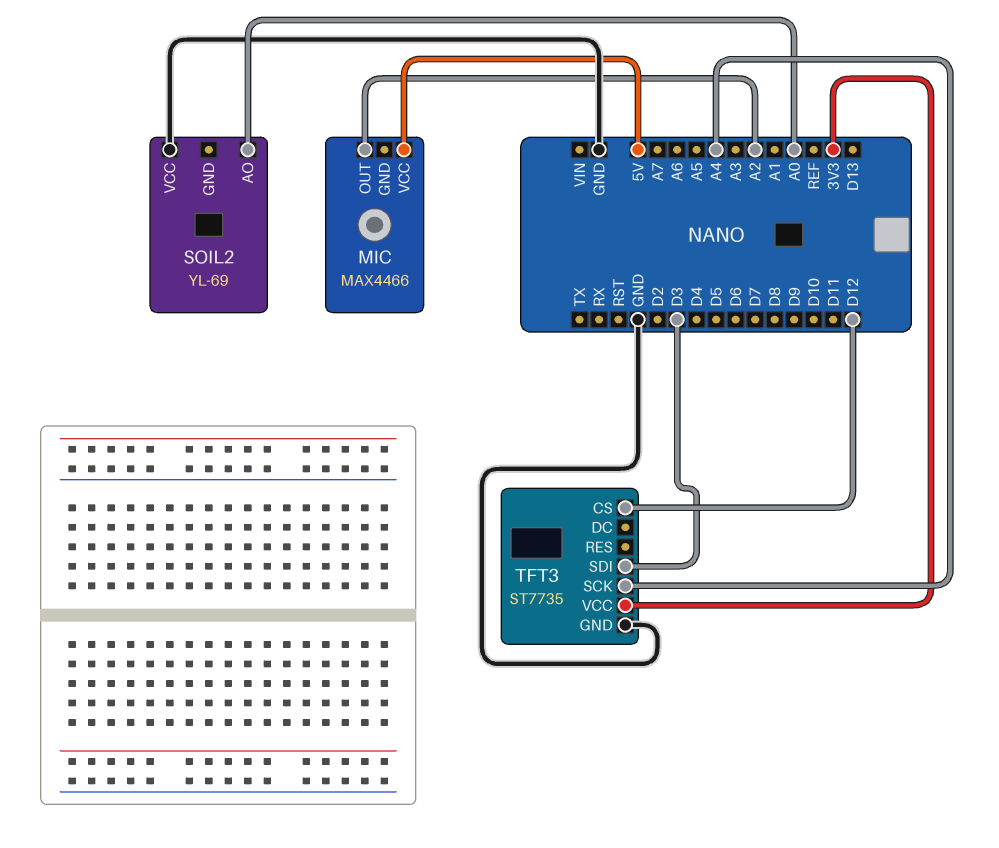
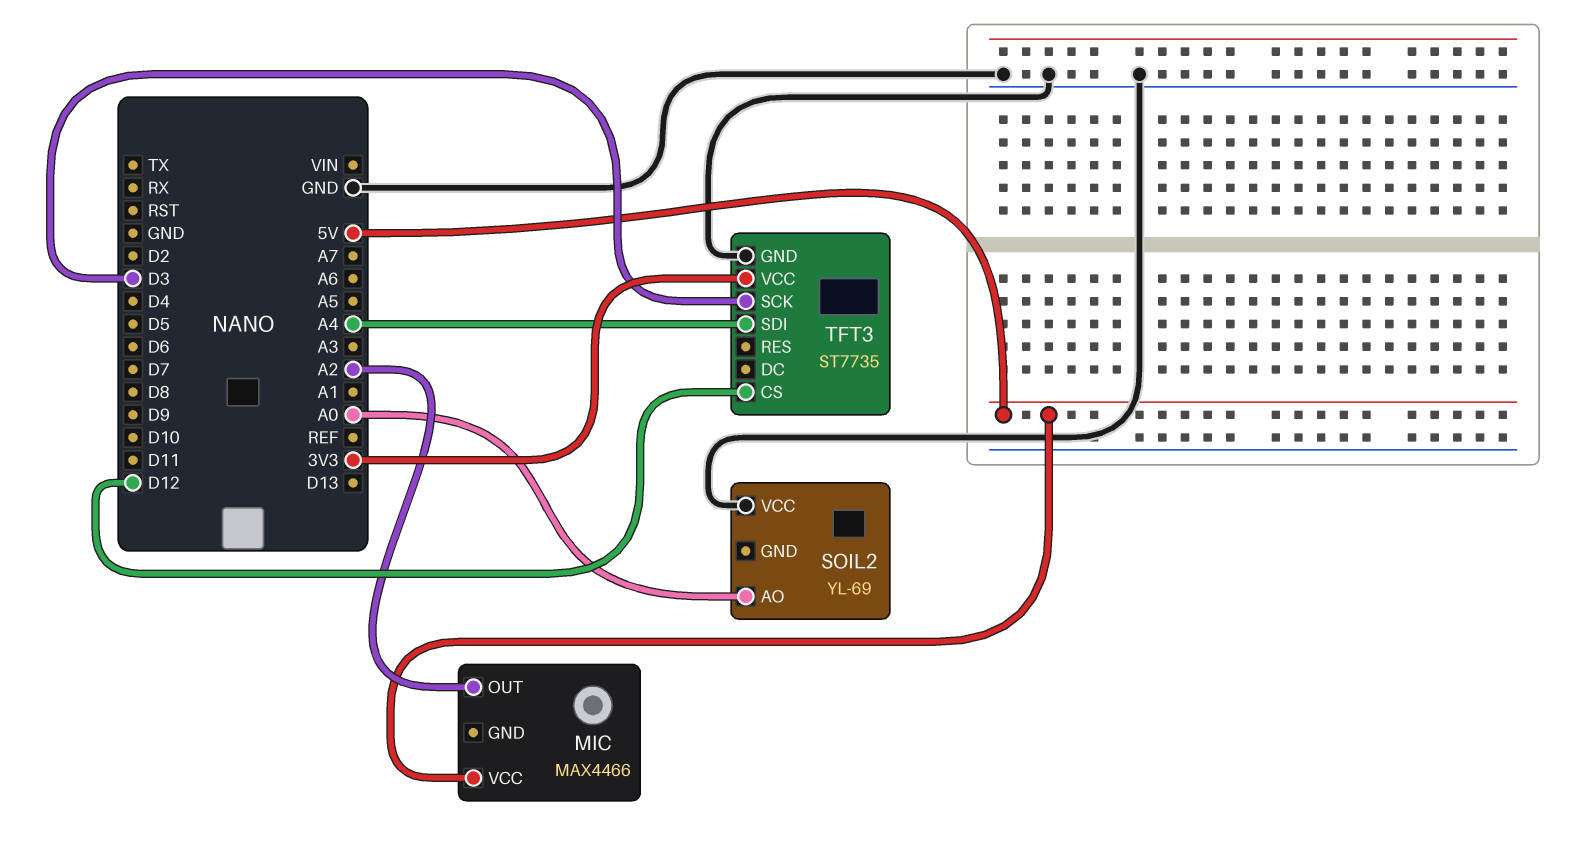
TFT3 pin SCK: A4 -> D3
TFT3 pin SDI: D3 -> A4

